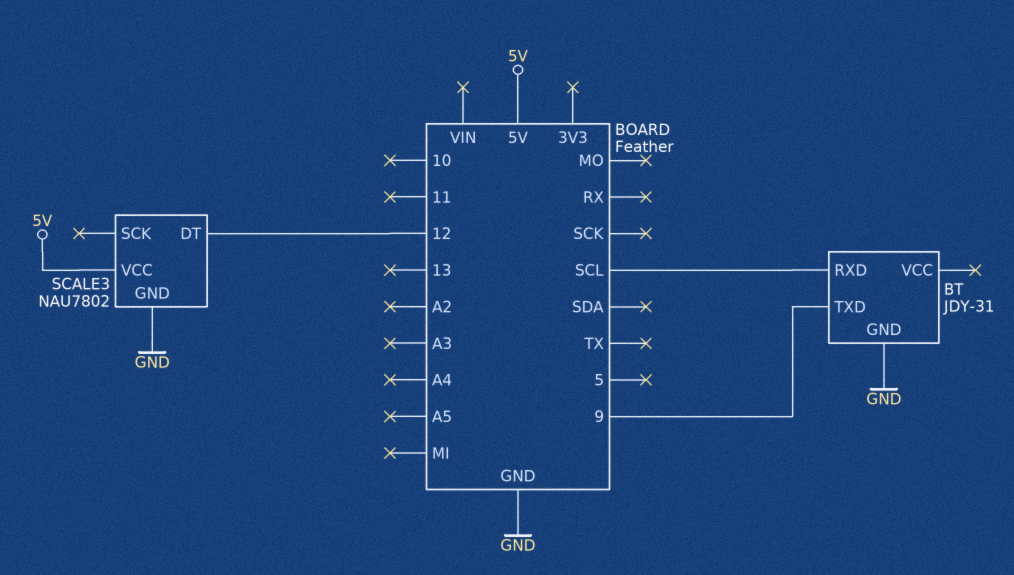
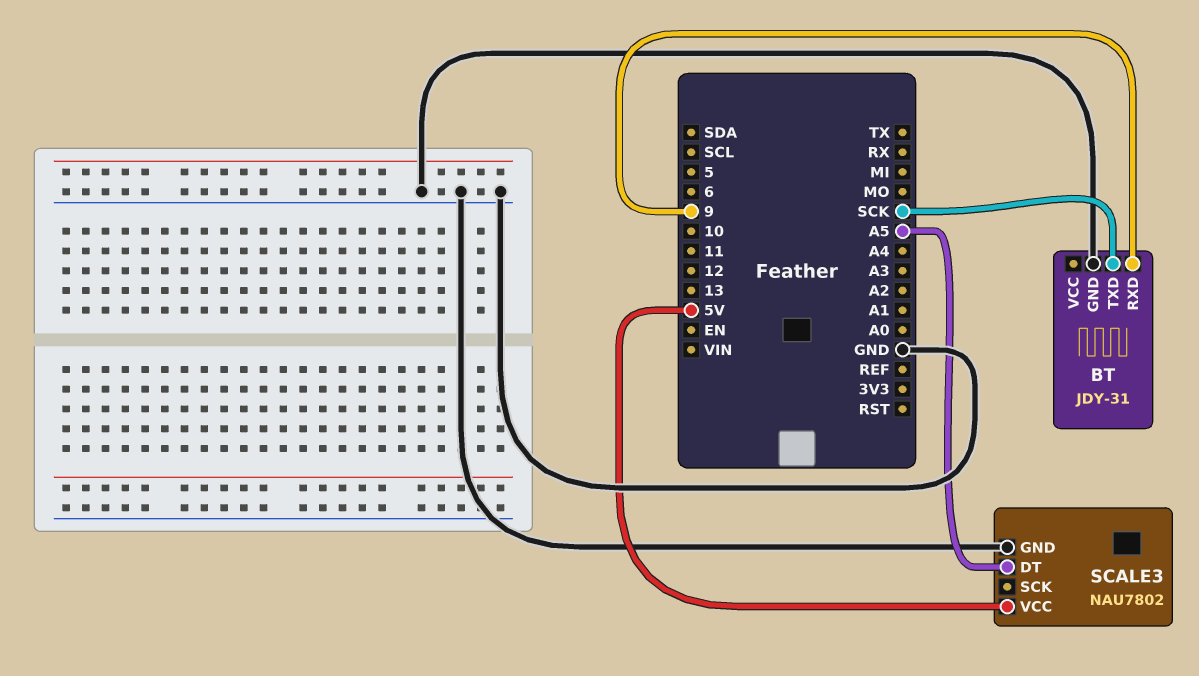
BT pin RXD: SCL -> 9
BT pin TXD: 9 -> SCK
SCALE3 pin DT: 12 -> A5

